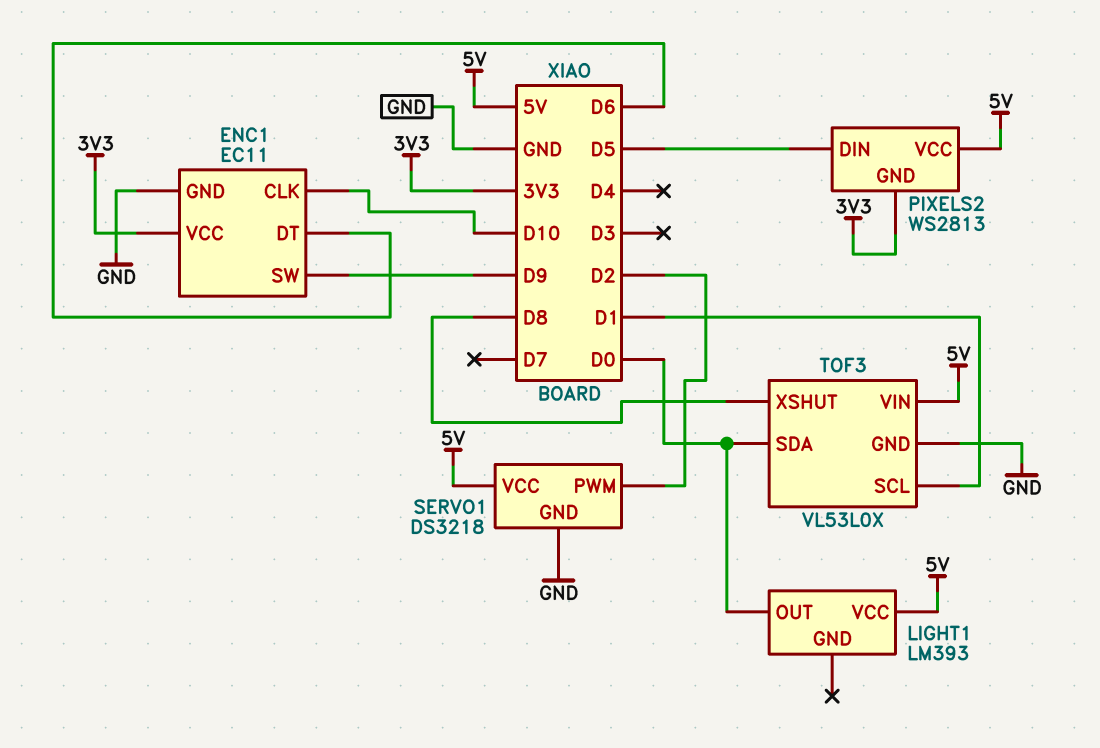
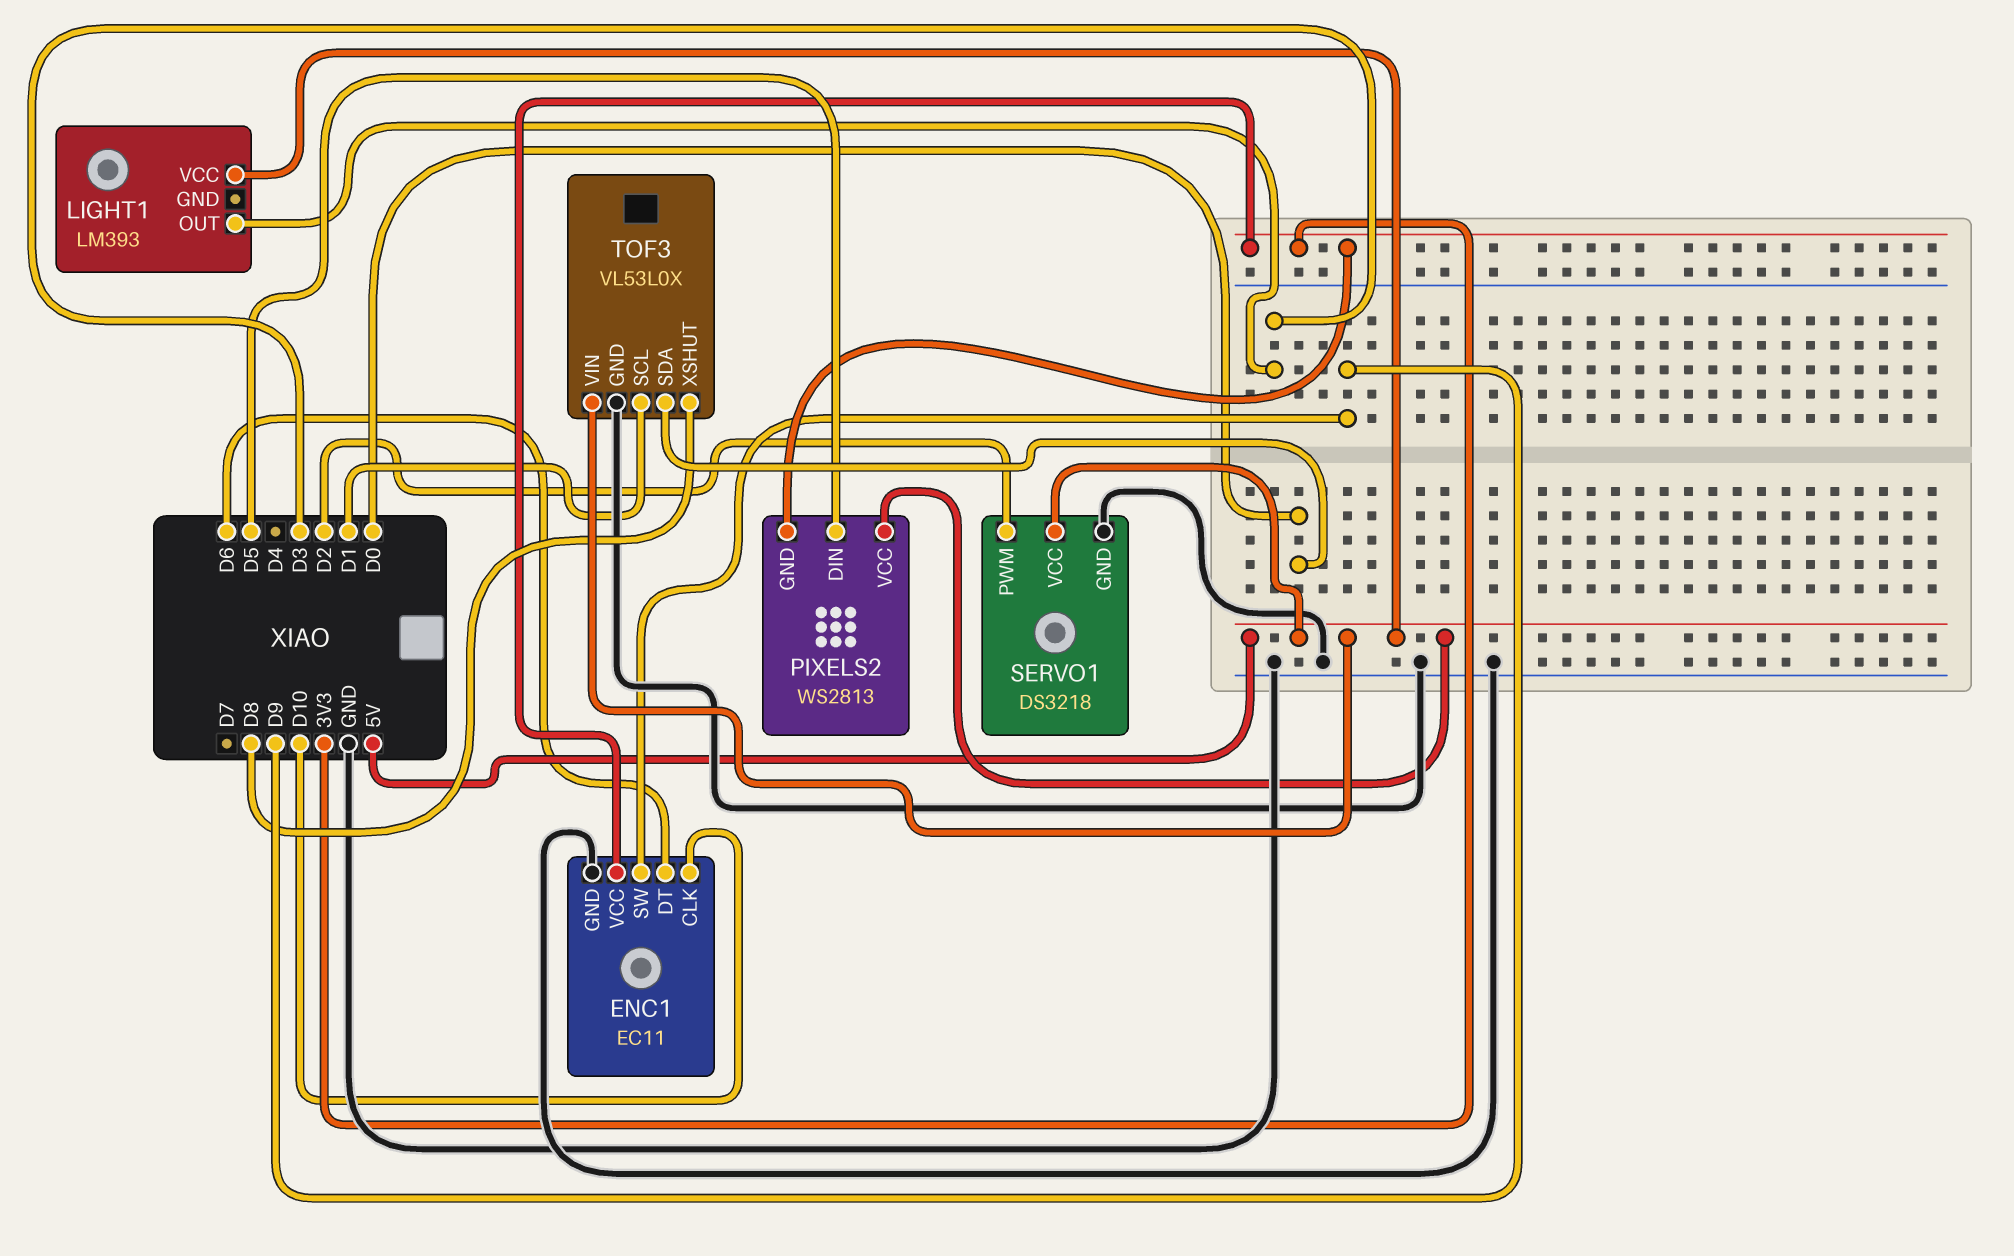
LIGHT1 pin OUT: D0 -> D3

